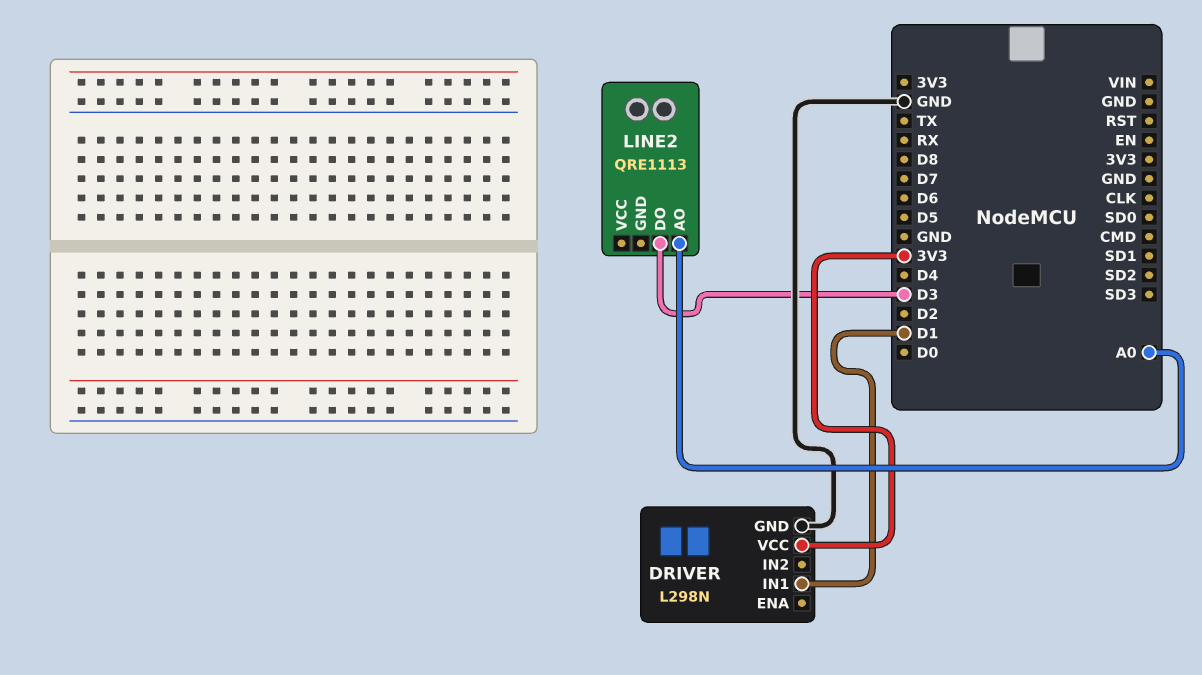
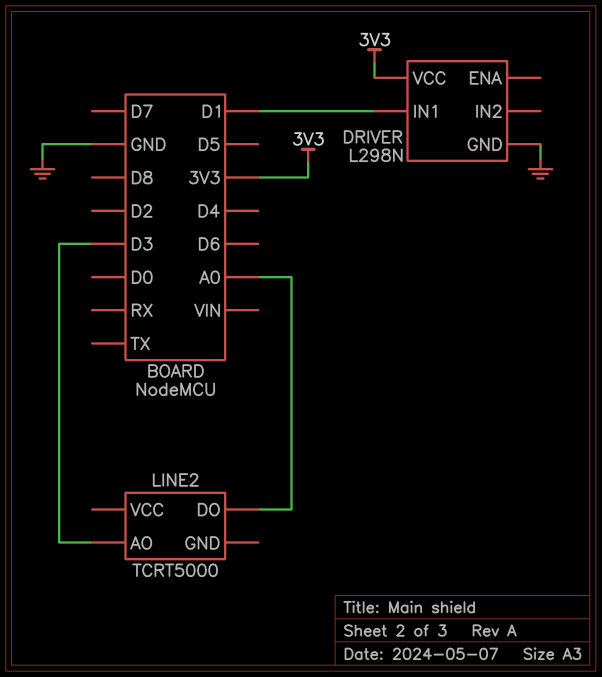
LINE2: QRE1113 -> TCRT5000
LINE2 pin AO: A0 -> D3
LINE2 pin DO: D3 -> A0

